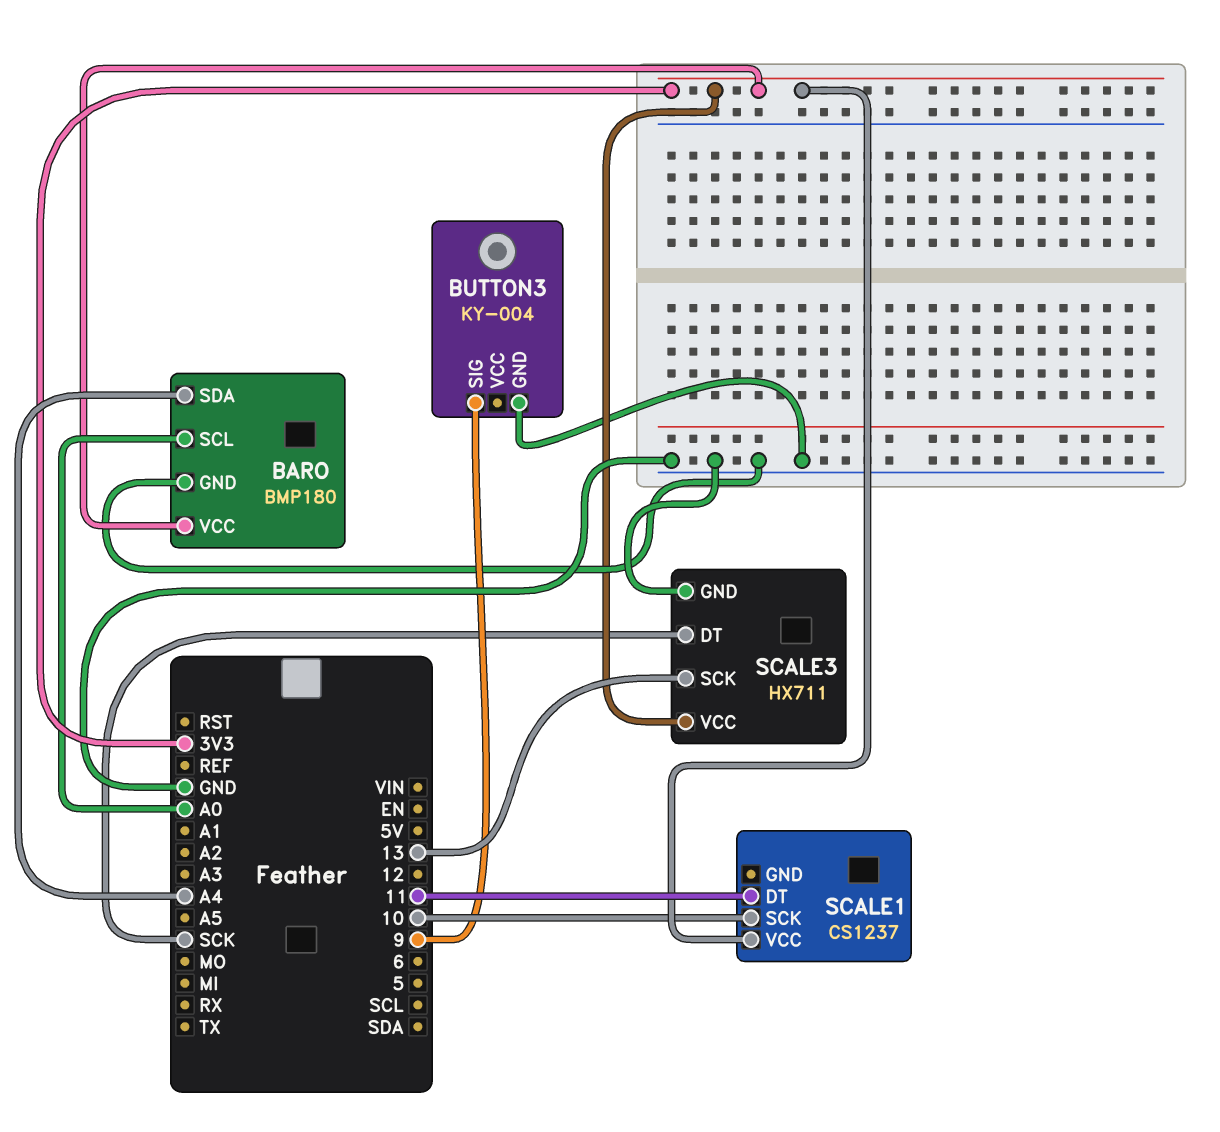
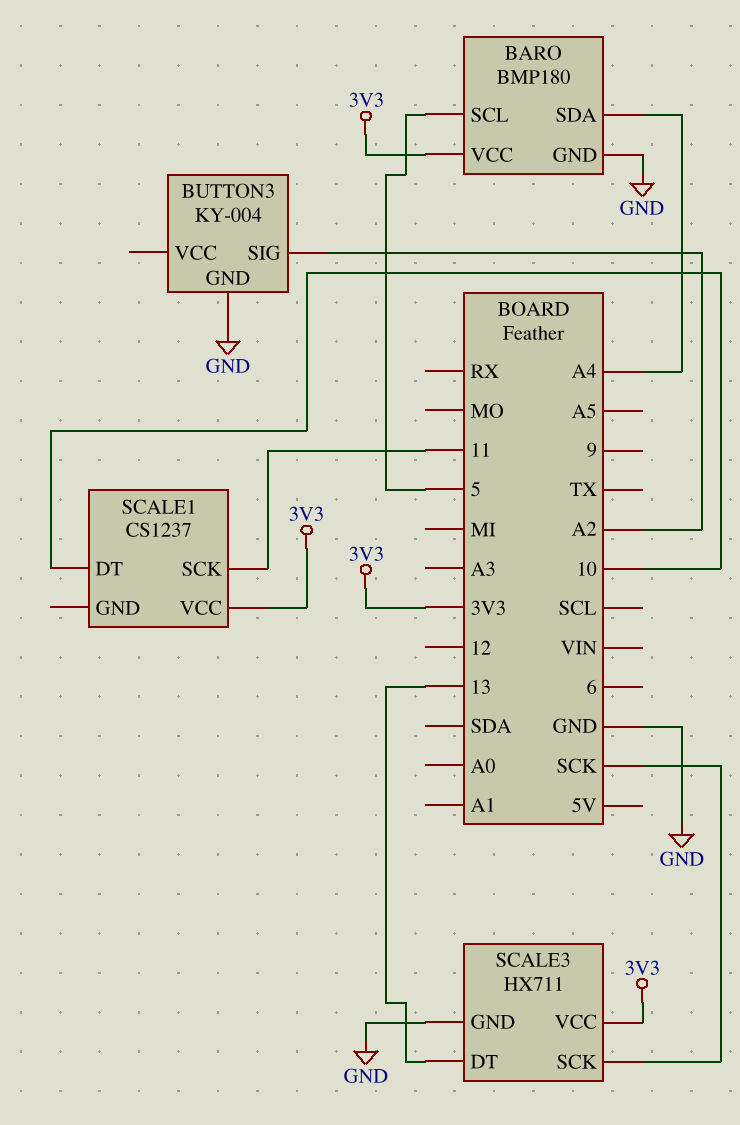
BARO pin SCL: A0 -> 5
BUTTON3 pin SIG: 9 -> A2
SCALE1 pin DT: 11 -> 10
SCALE1 pin SCK: 10 -> 11
SCALE3 pin DT: SCK -> 13
SCALE3 pin SCK: 13 -> SCK

